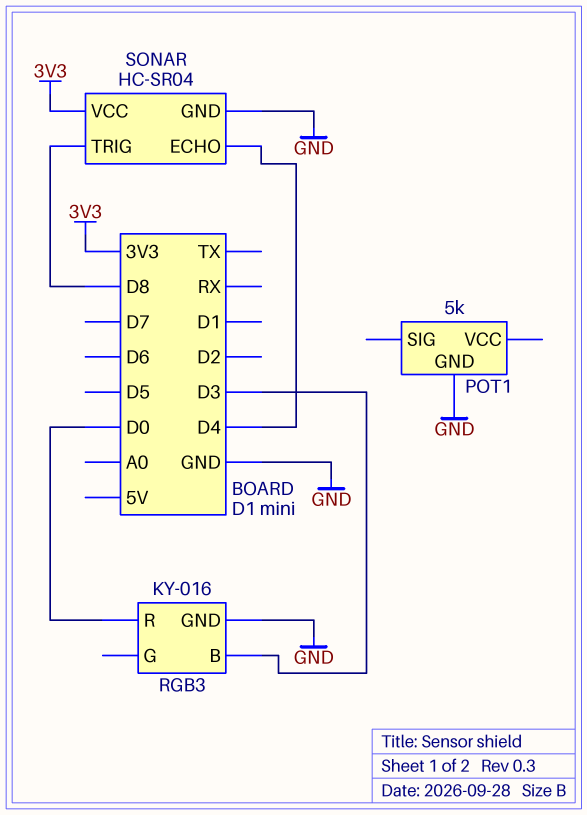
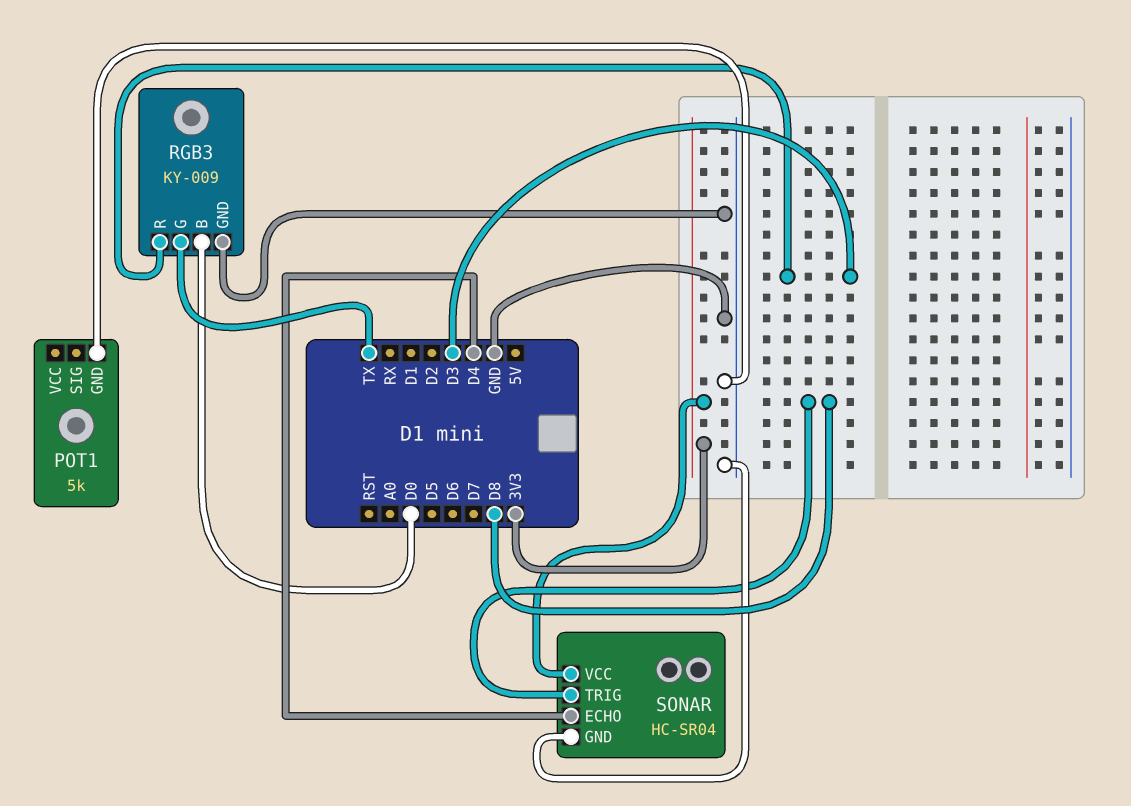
RGB3: KY-016 -> KY-009
RGB3 pin B: D3 -> D0
RGB3 pin G: none -> TX
RGB3 pin R: D0 -> D3

